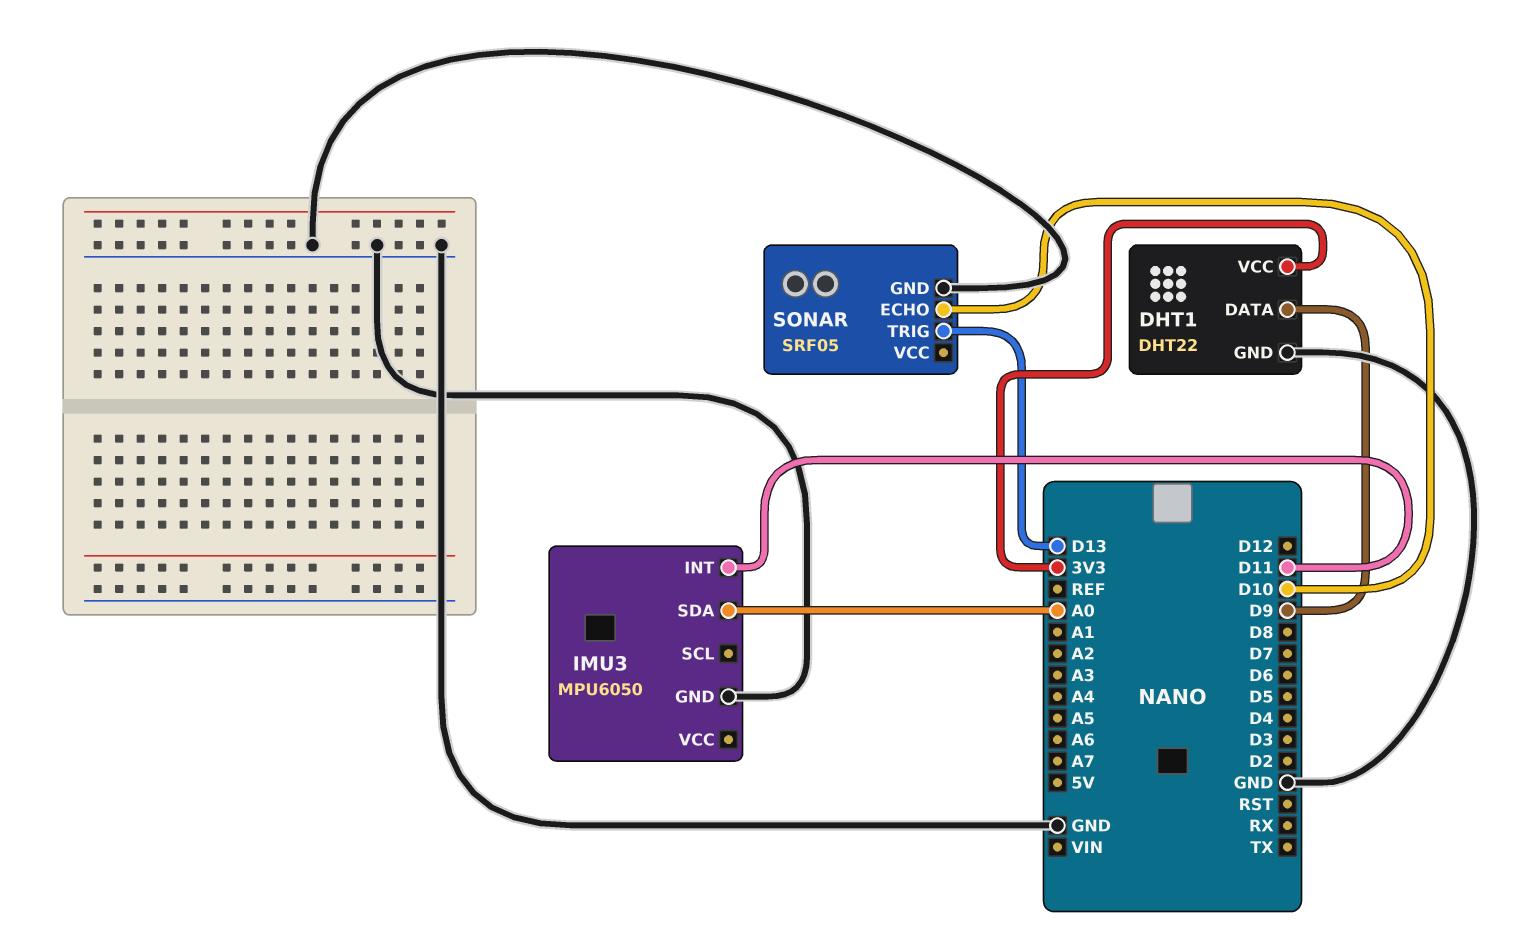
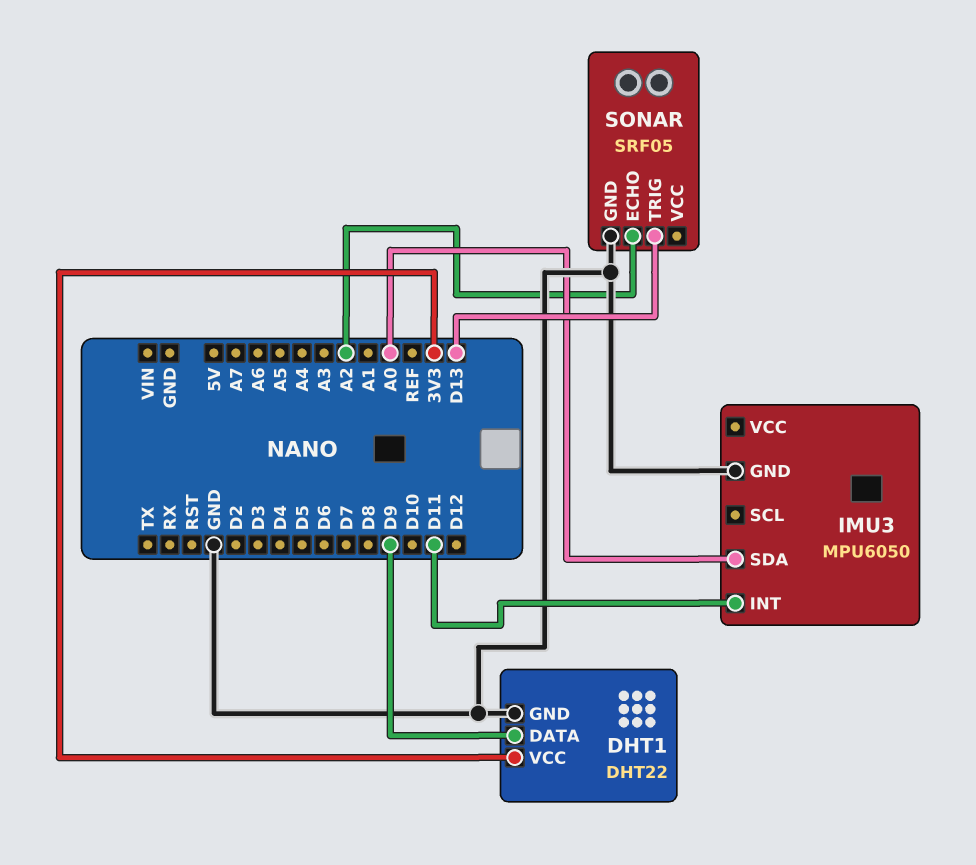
SONAR pin ECHO: D10 -> A2

